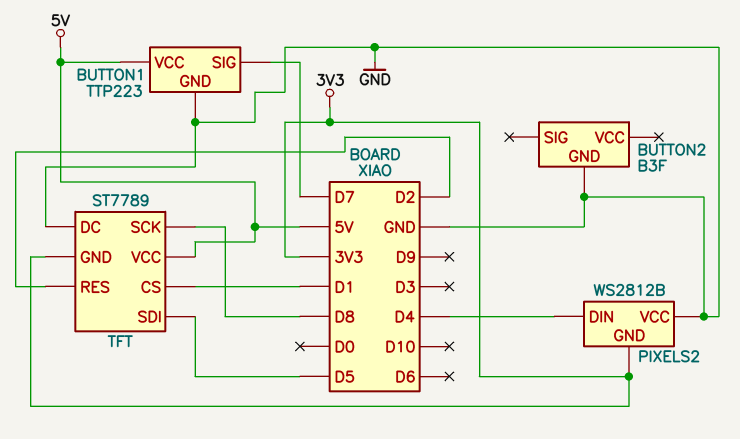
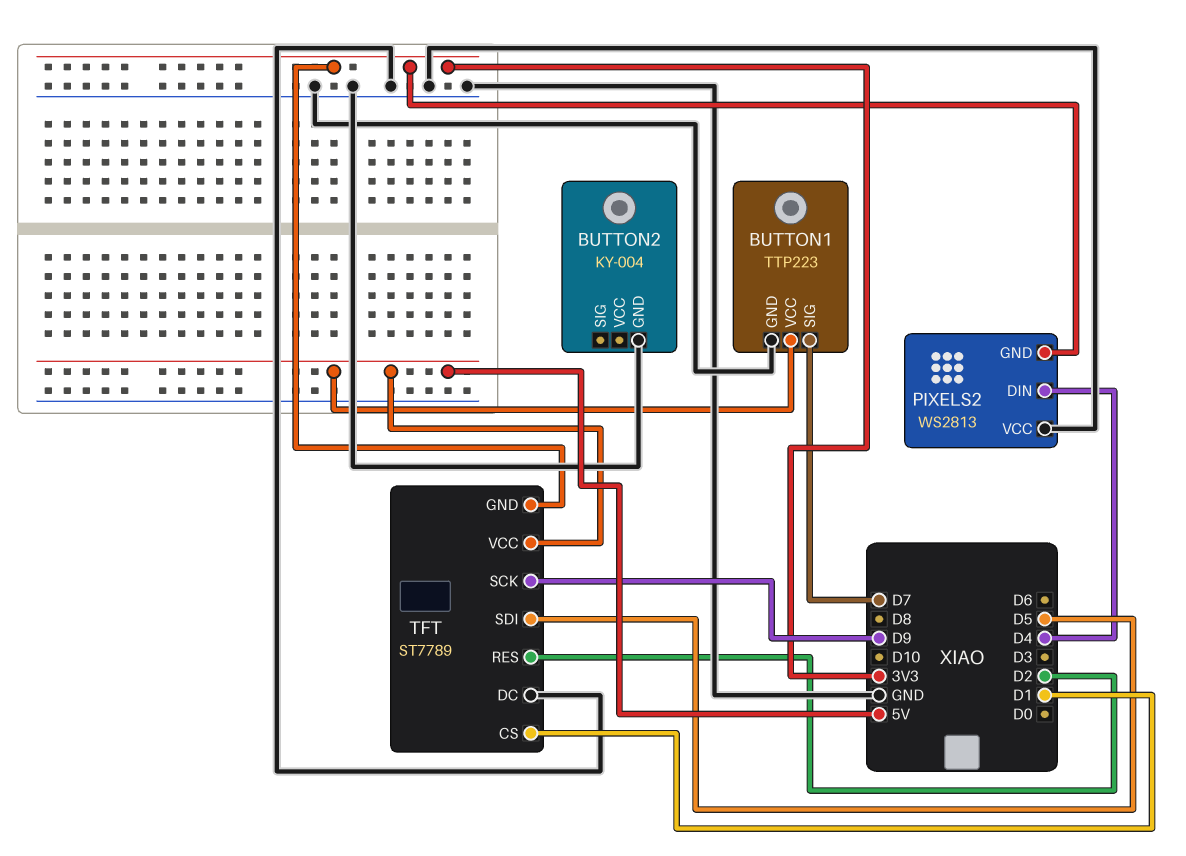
BUTTON2: B3F -> KY-004
PIXELS2: WS2812B -> WS2813
TFT pin SCK: D8 -> D9

